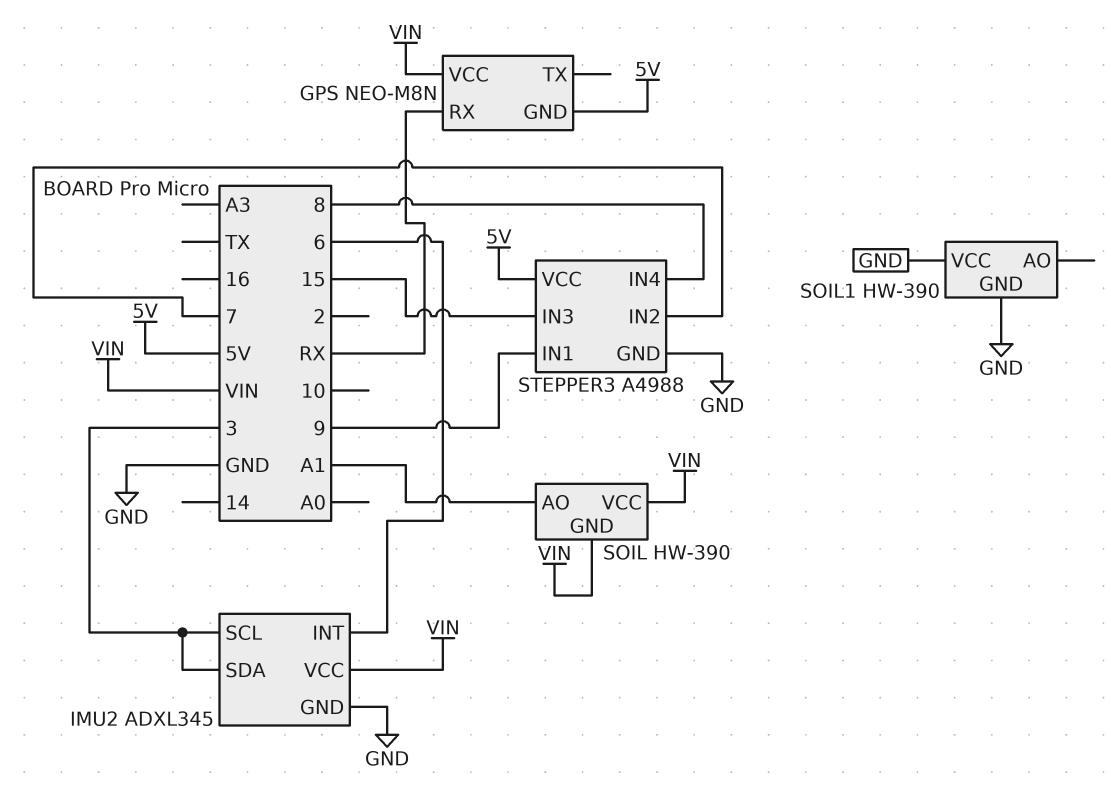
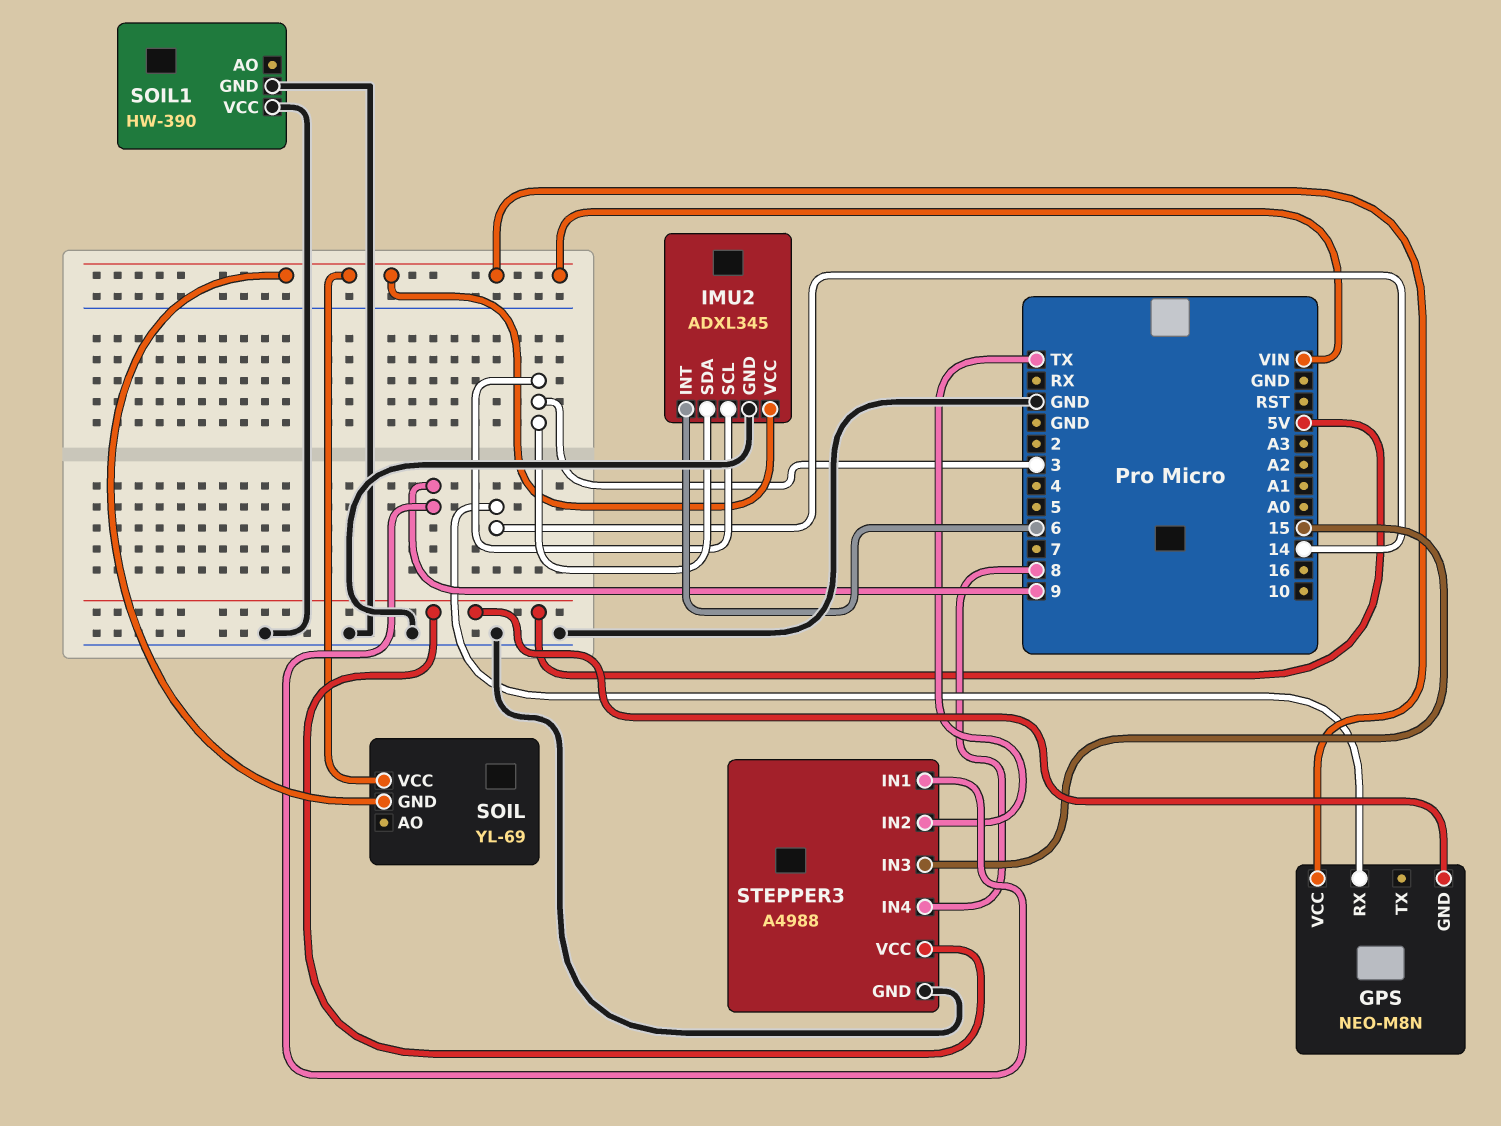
GPS pin RX: RX -> 14
SOIL: HW-390 -> YL-69
SOIL pin AO: A1 -> none
STEPPER3 pin IN2: 7 -> TX

